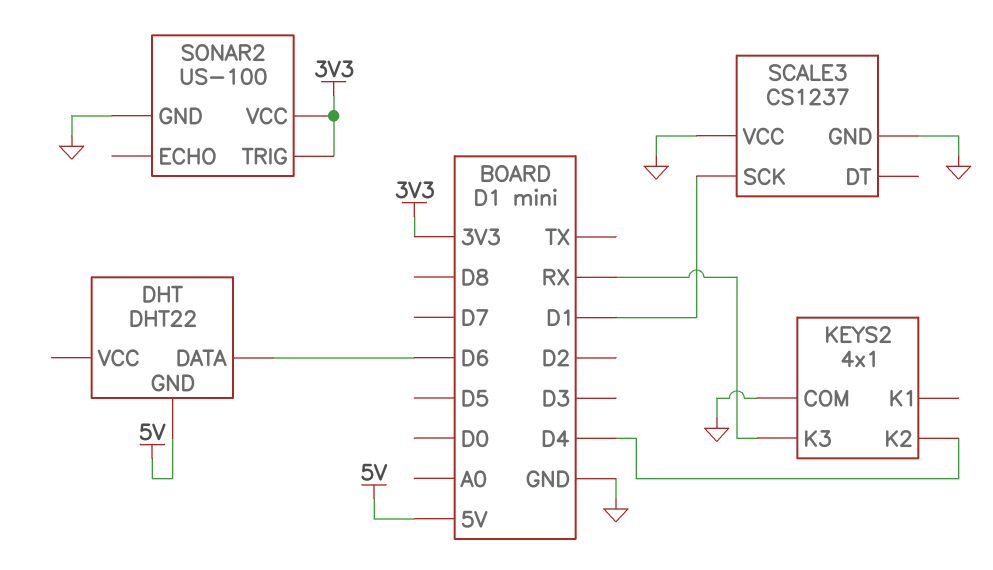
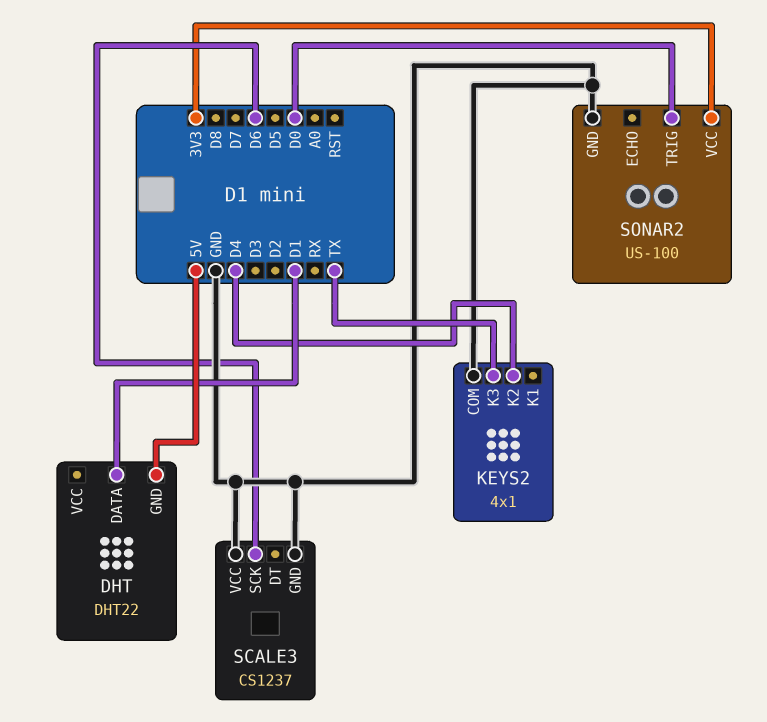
DHT pin DATA: D6 -> D1
KEYS2 pin K3: RX -> TX
SCALE3 pin SCK: D1 -> D6
SONAR2 pin TRIG: 3V3 -> D0

